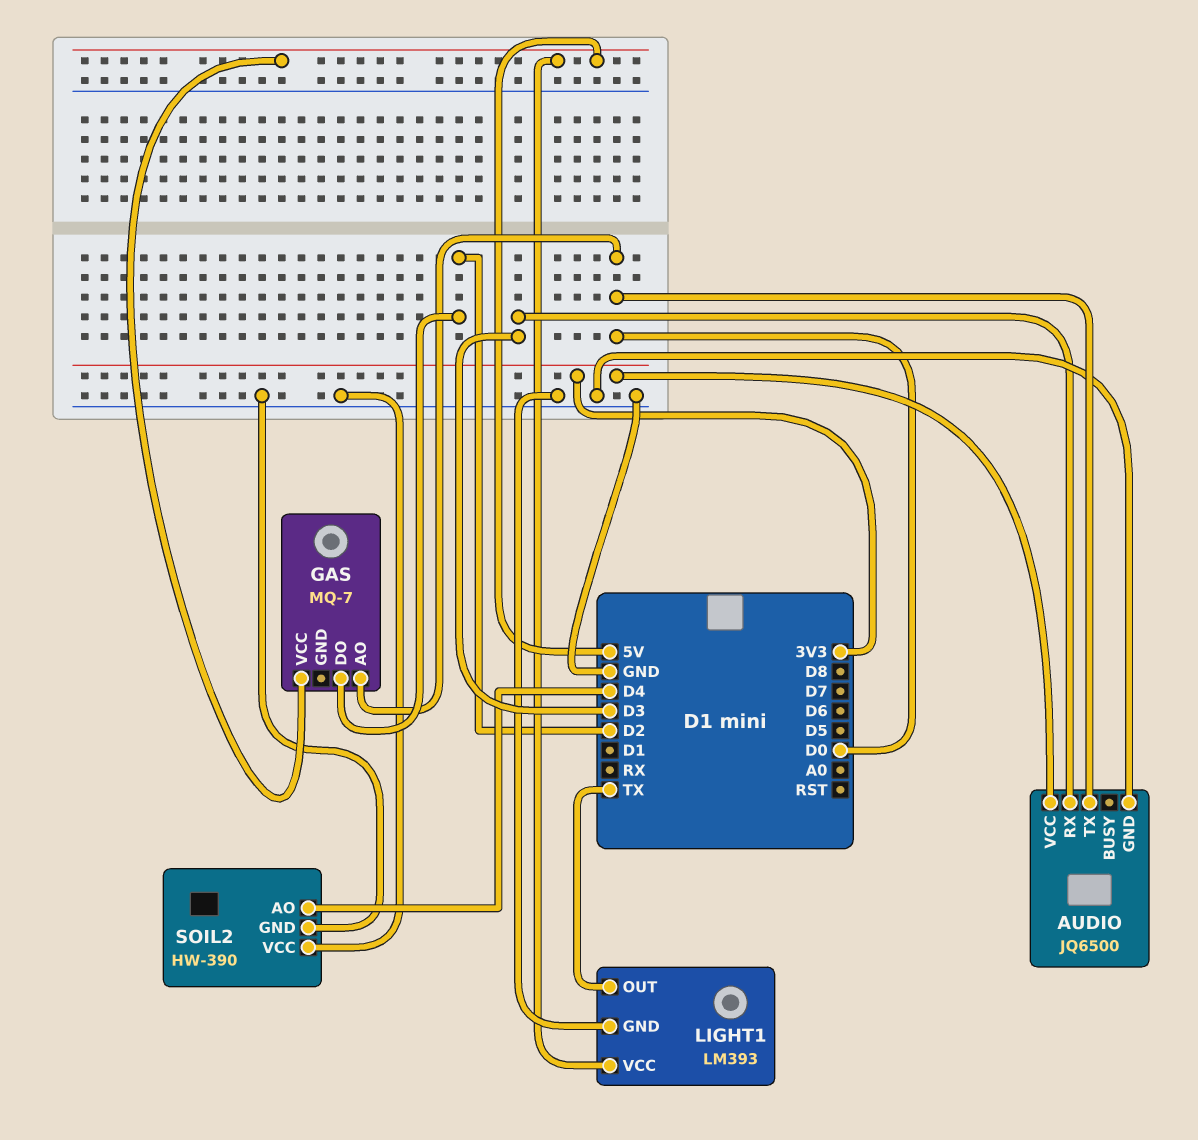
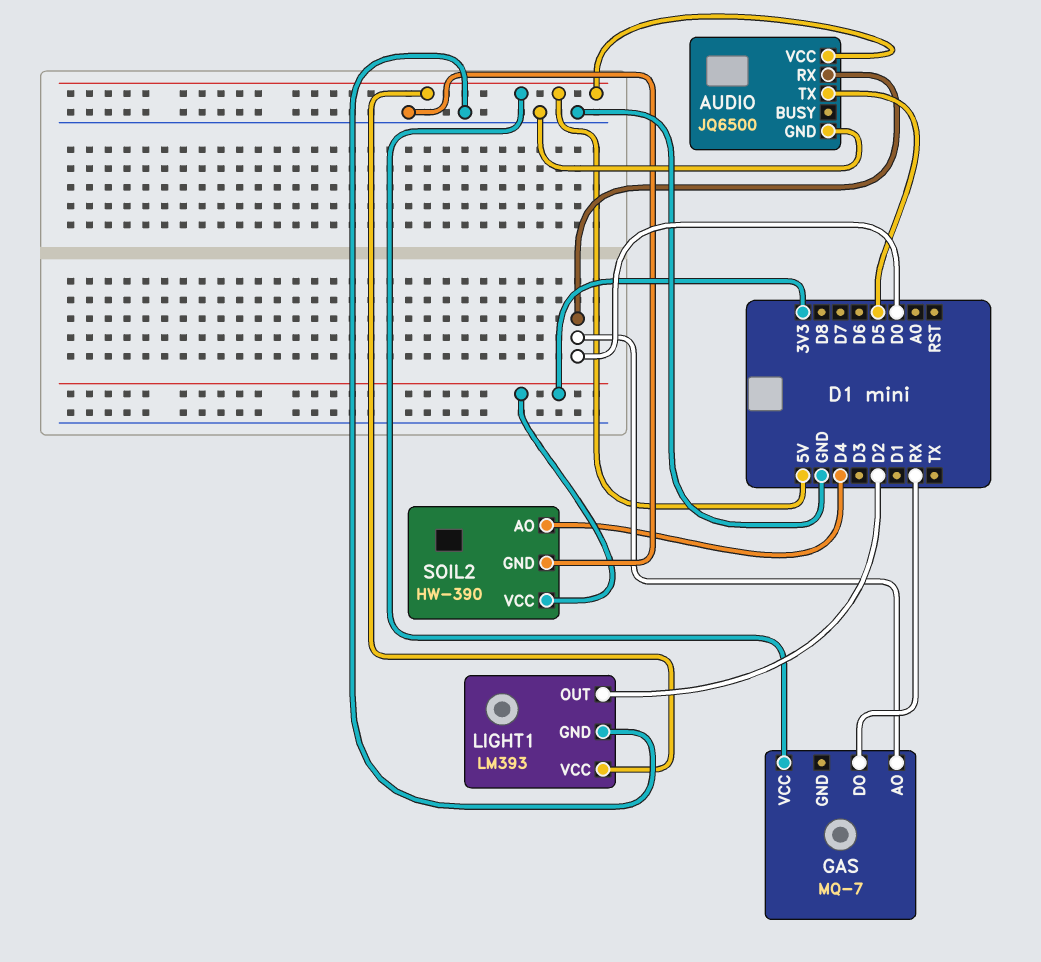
AUDIO pin RX: D3 -> D0
AUDIO pin TX: D0 -> D5
AUDIO pin VCC: 3V3 -> 5V
GAS pin DO: D2 -> RX
LIGHT1 pin OUT: TX -> D2
SOIL2 pin VCC: GND -> 3V3

